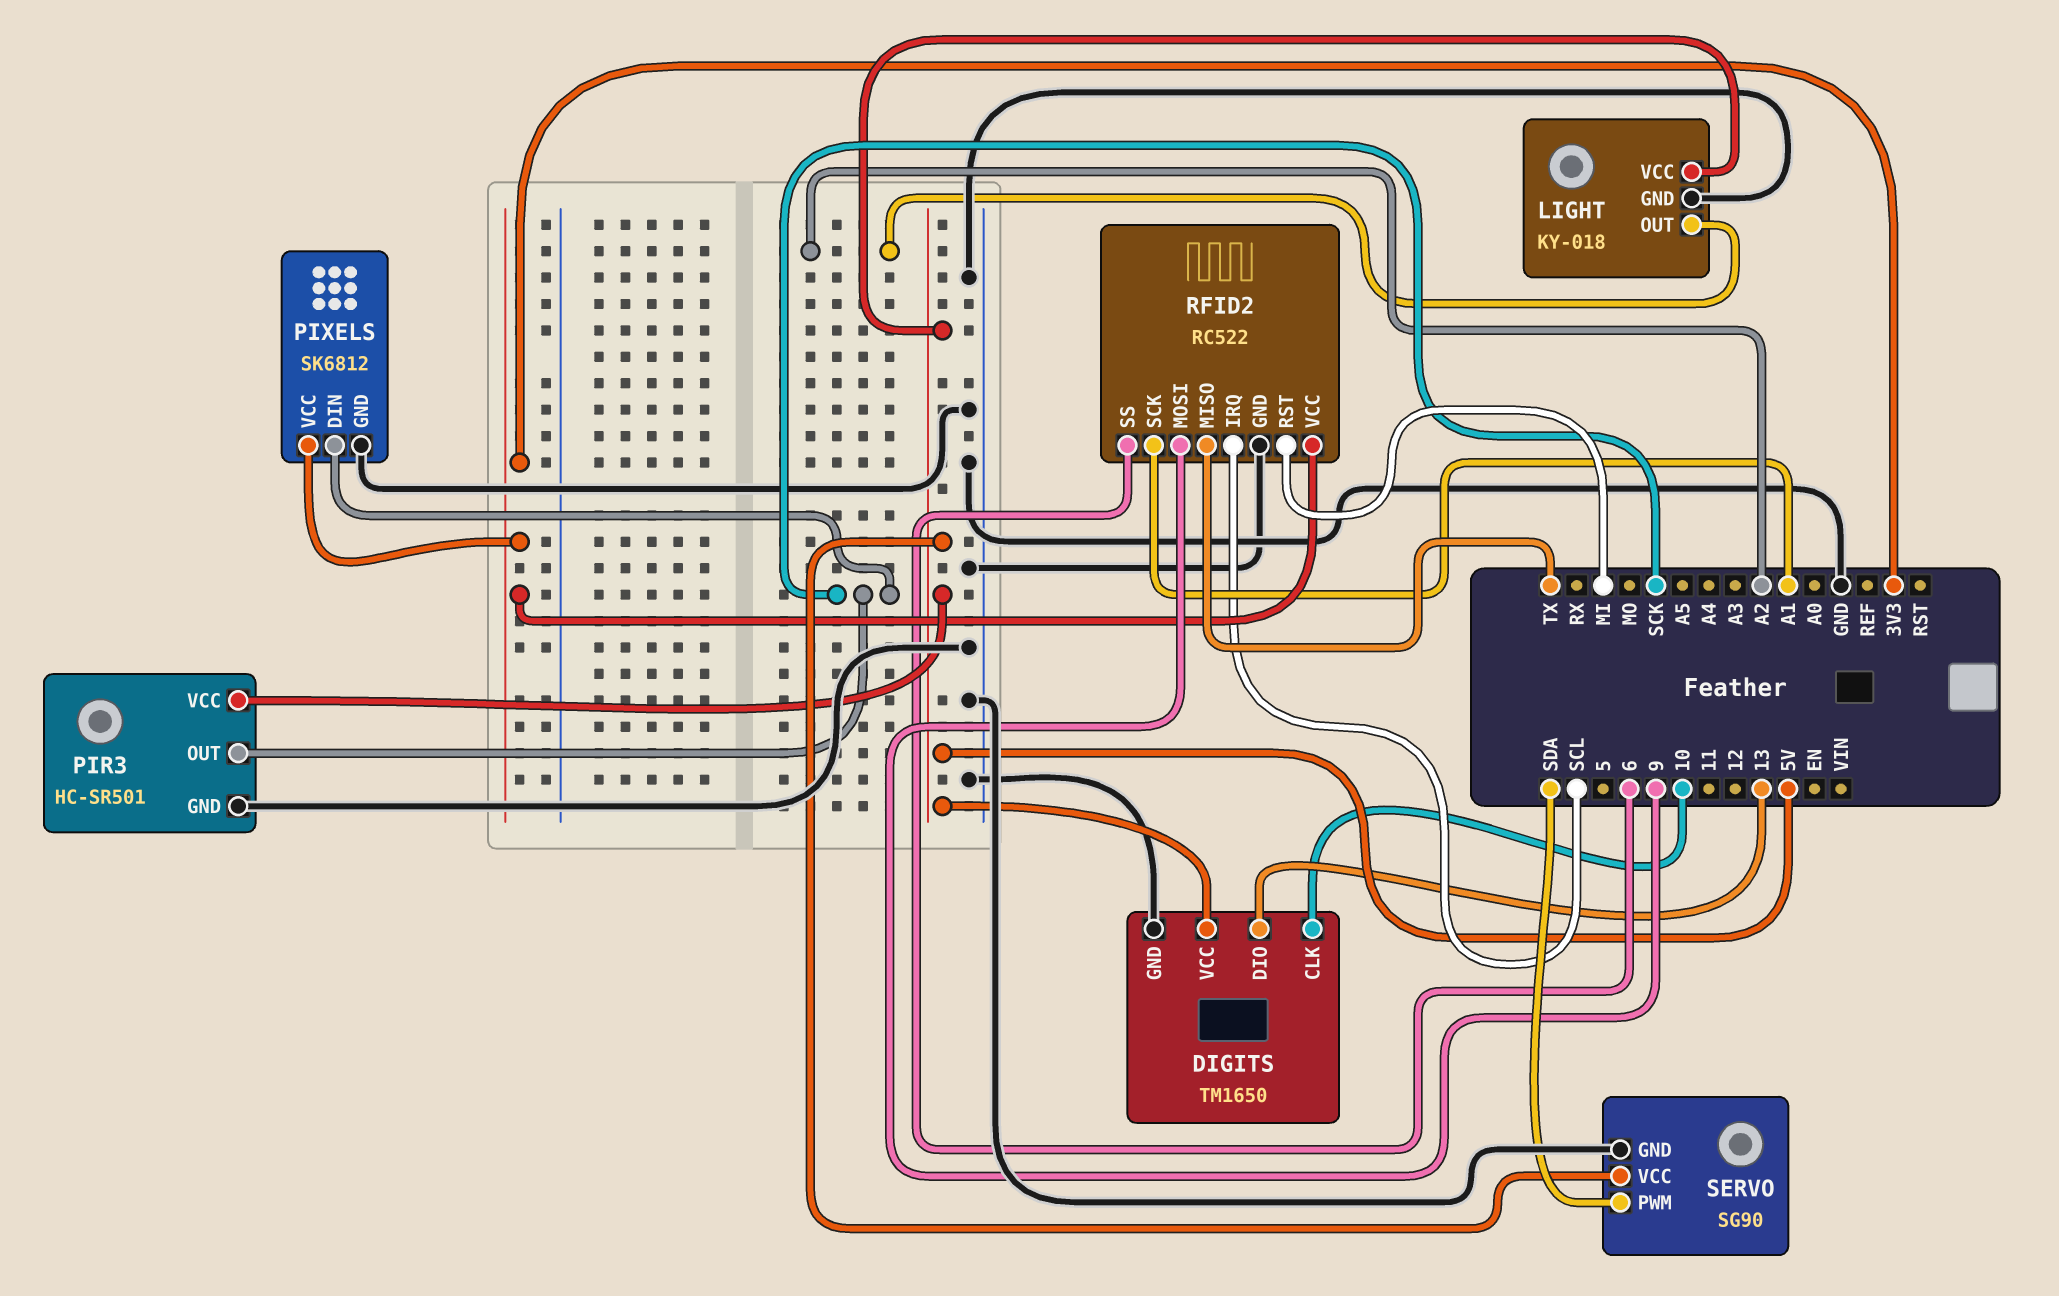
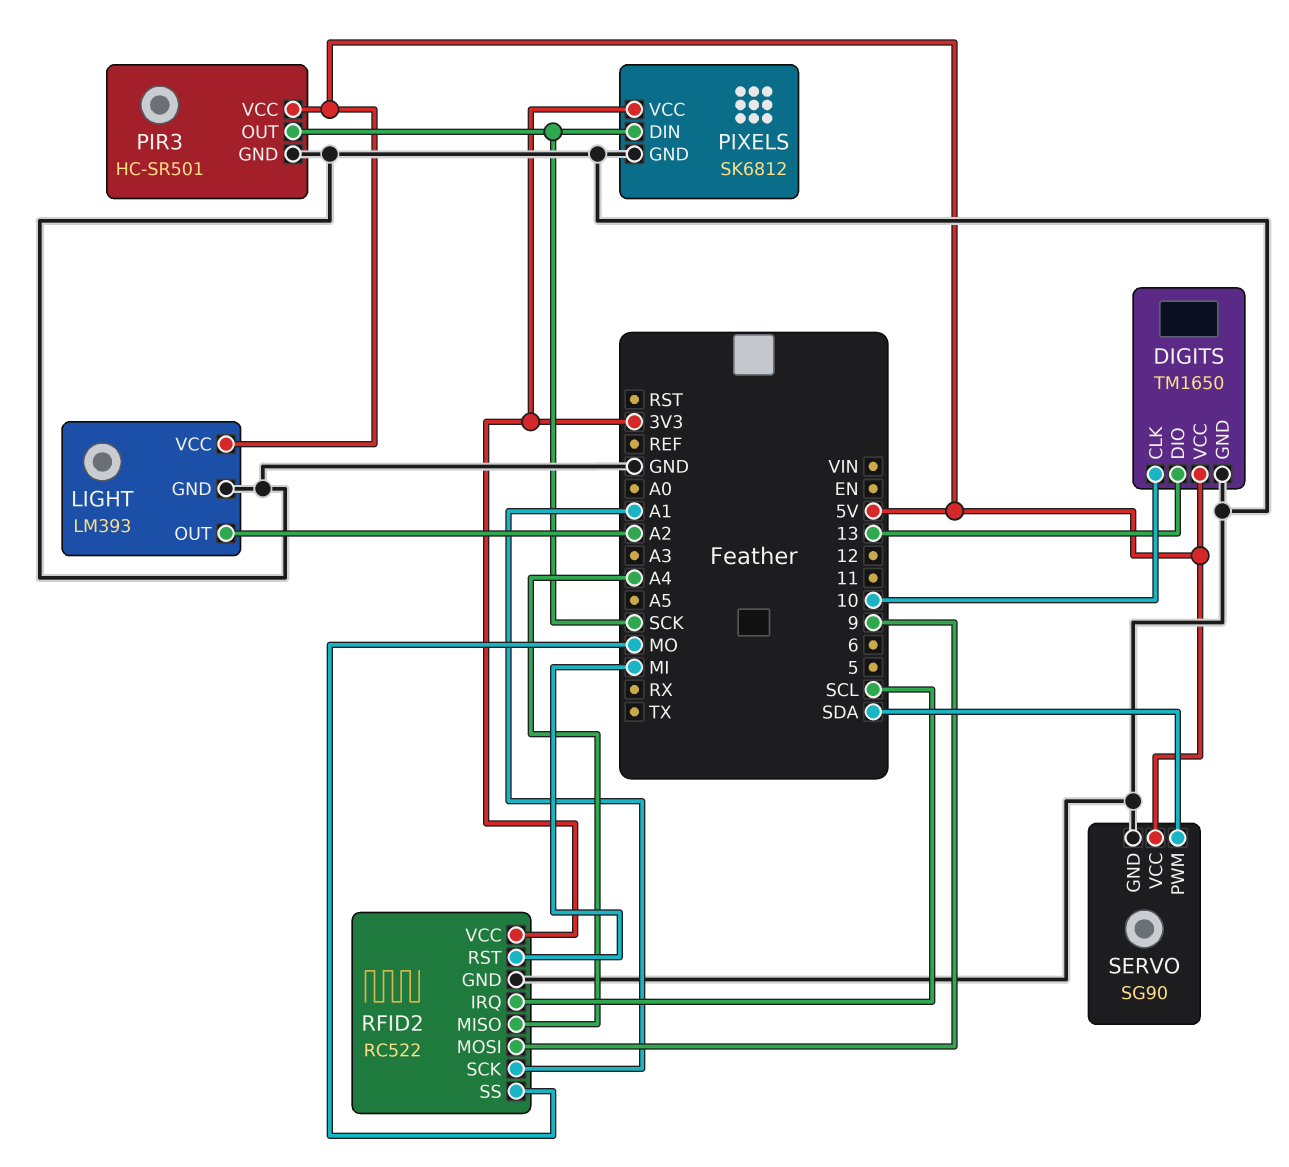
LIGHT: KY-018 -> LM393
RFID2 pin MISO: TX -> A4
RFID2 pin SS: 6 -> MO

